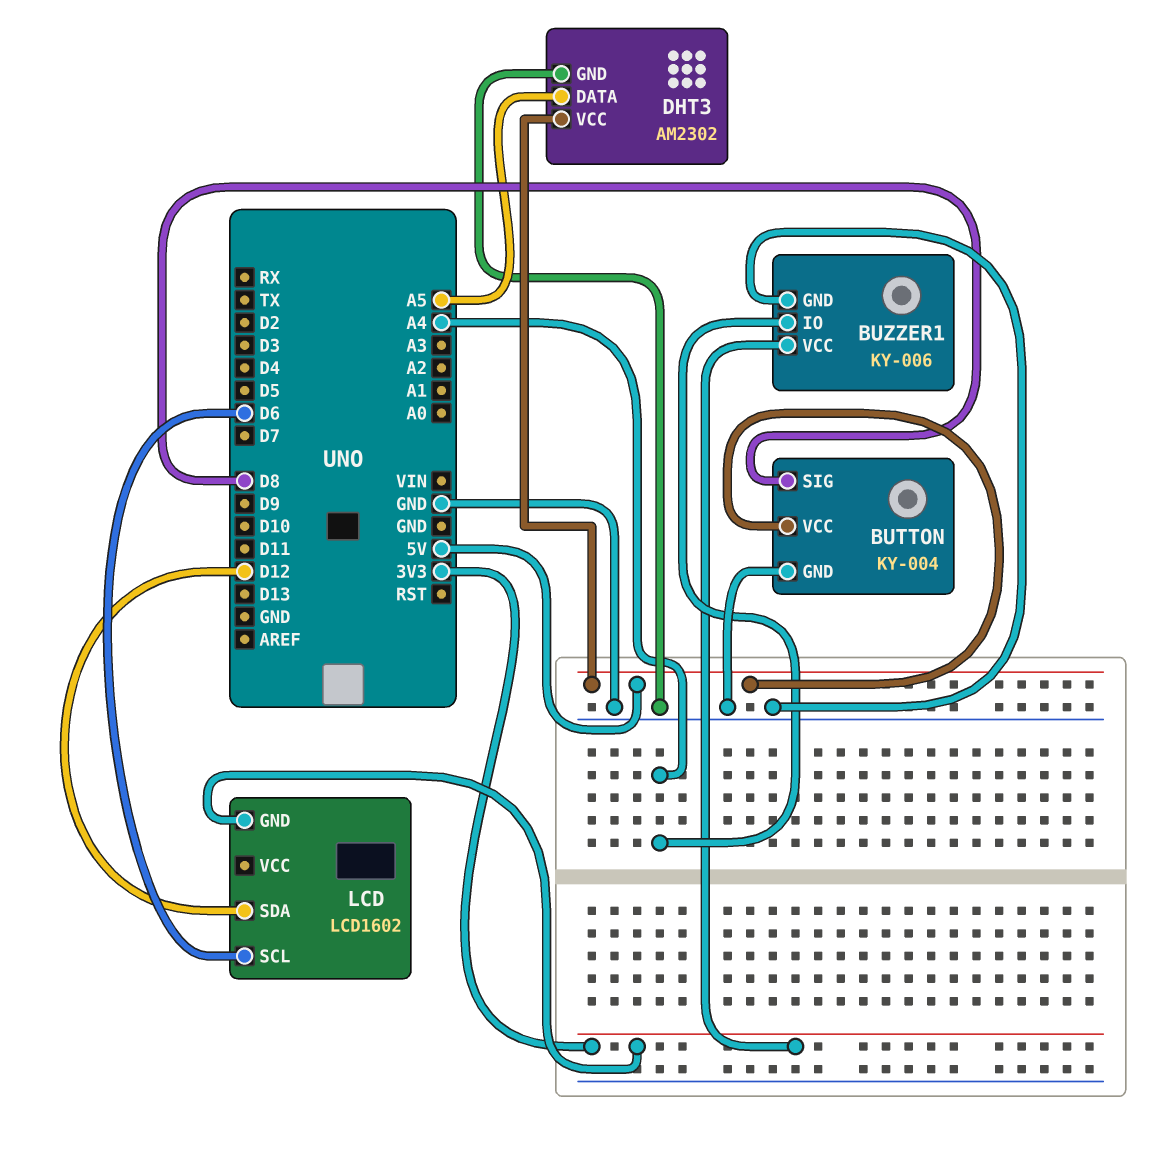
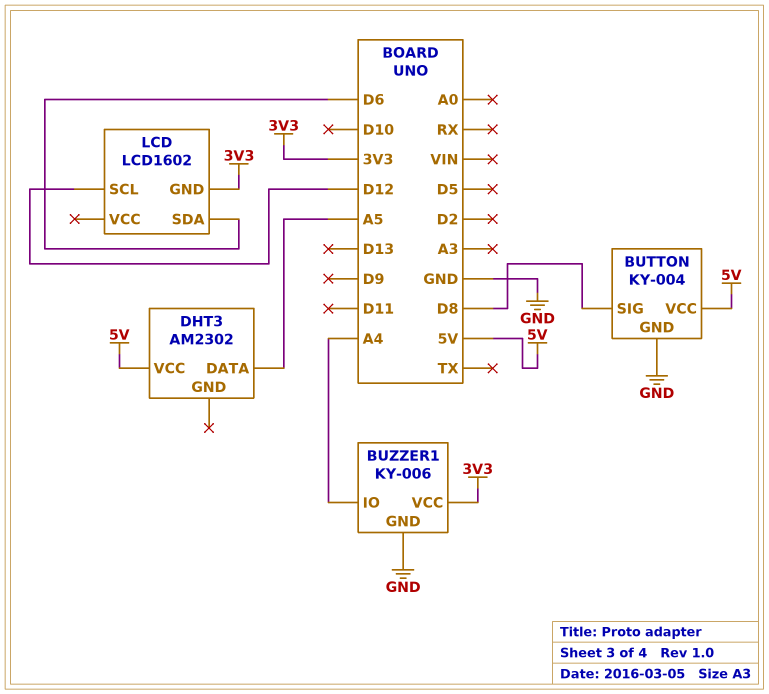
DHT3 pin GND: GND -> none
LCD pin SCL: D6 -> D12
LCD pin SDA: D12 -> D6

